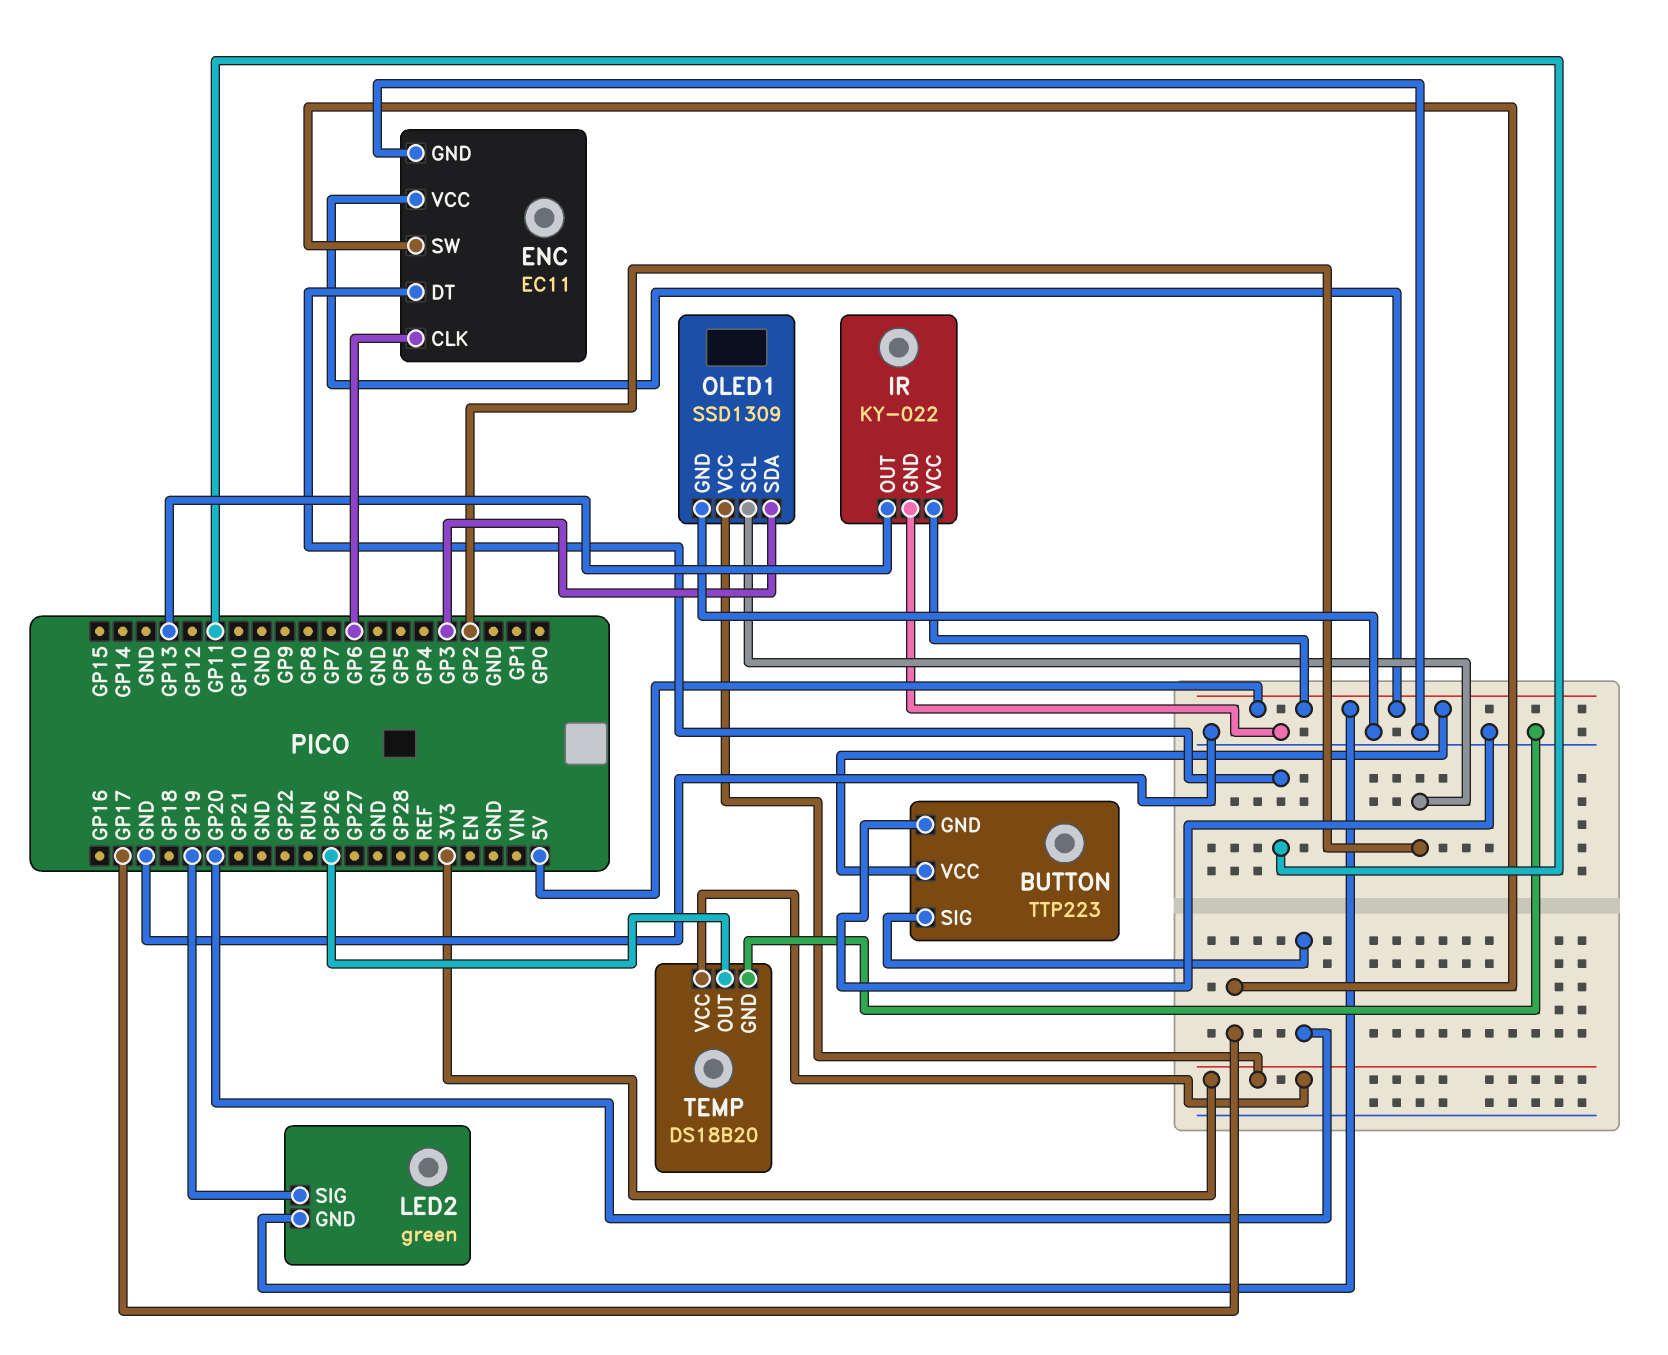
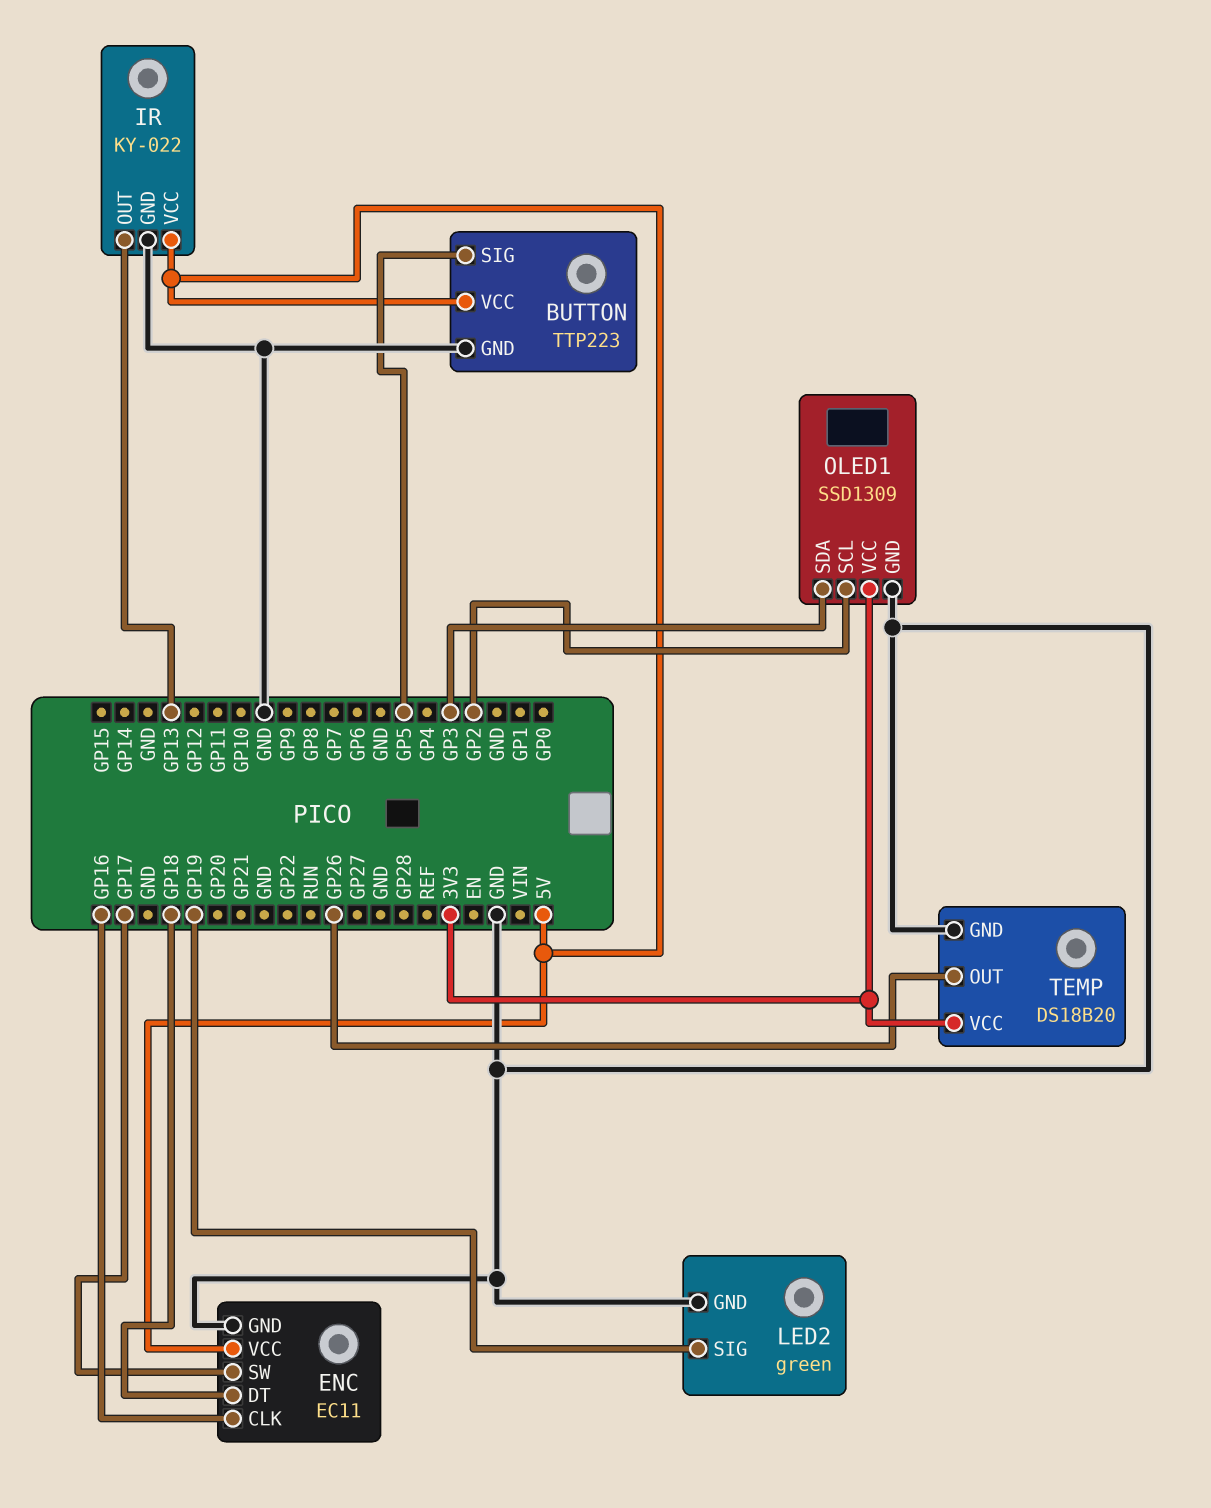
BUTTON pin SIG: GP20 -> GP5
ENC pin CLK: GP6 -> GP16
ENC pin DT: GP11 -> GP18
LED2 pin GND: 5V -> GND

